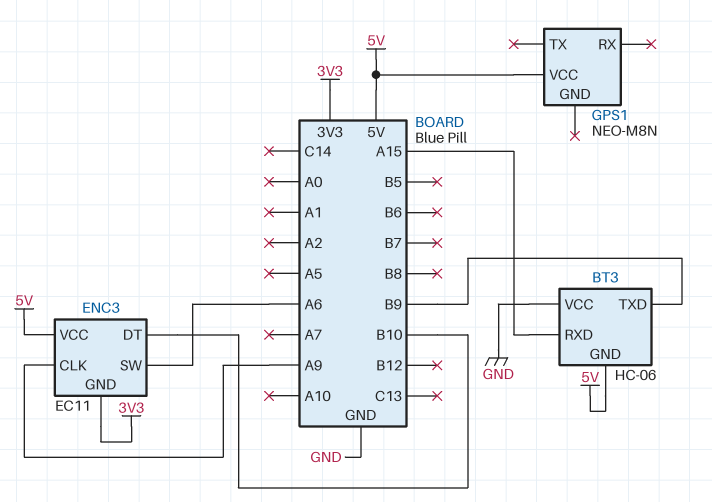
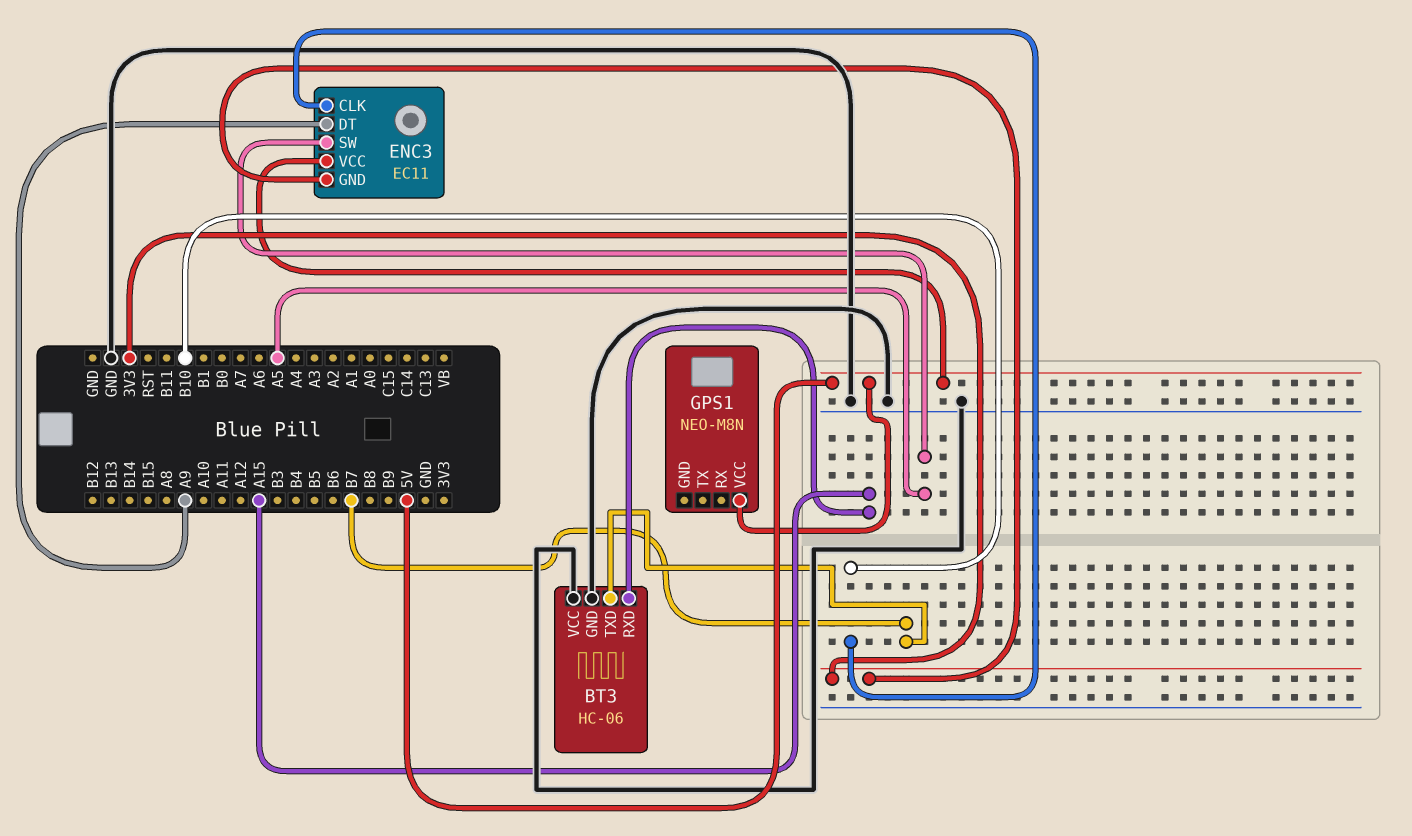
BT3 pin GND: 5V -> GND
BT3 pin TXD: B9 -> B7
ENC3 pin CLK: A9 -> B10
ENC3 pin DT: B10 -> A9
ENC3 pin SW: A6 -> A5

